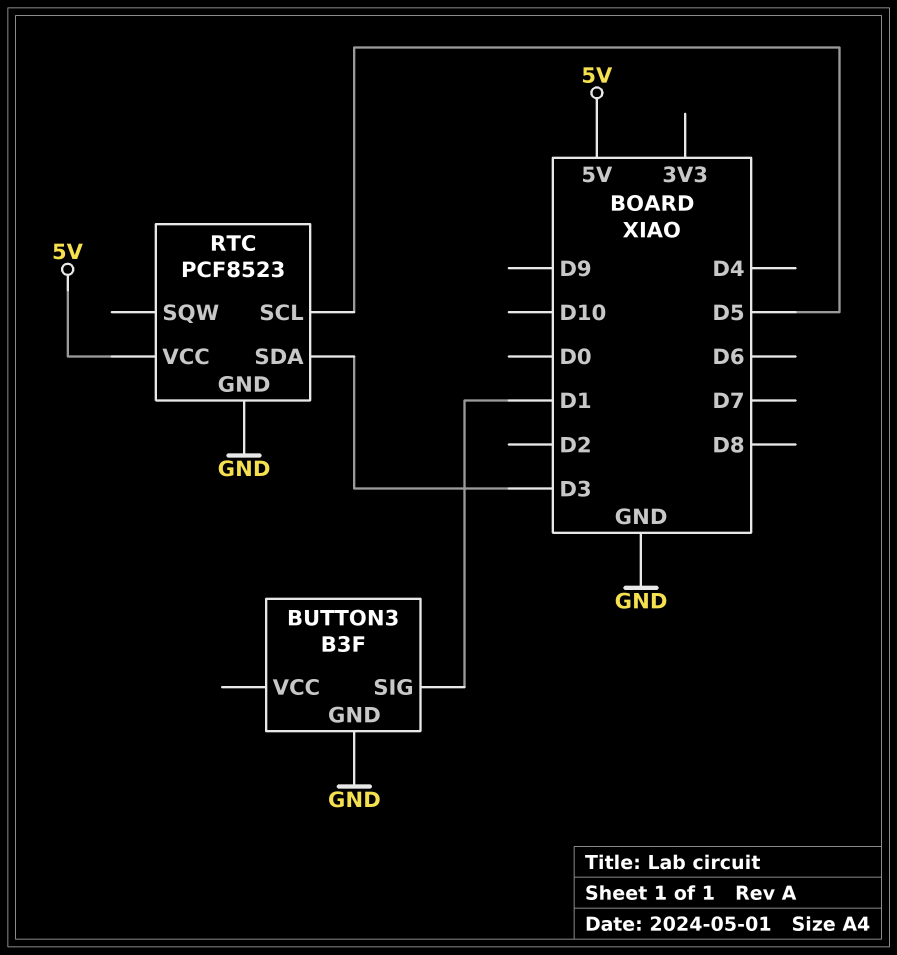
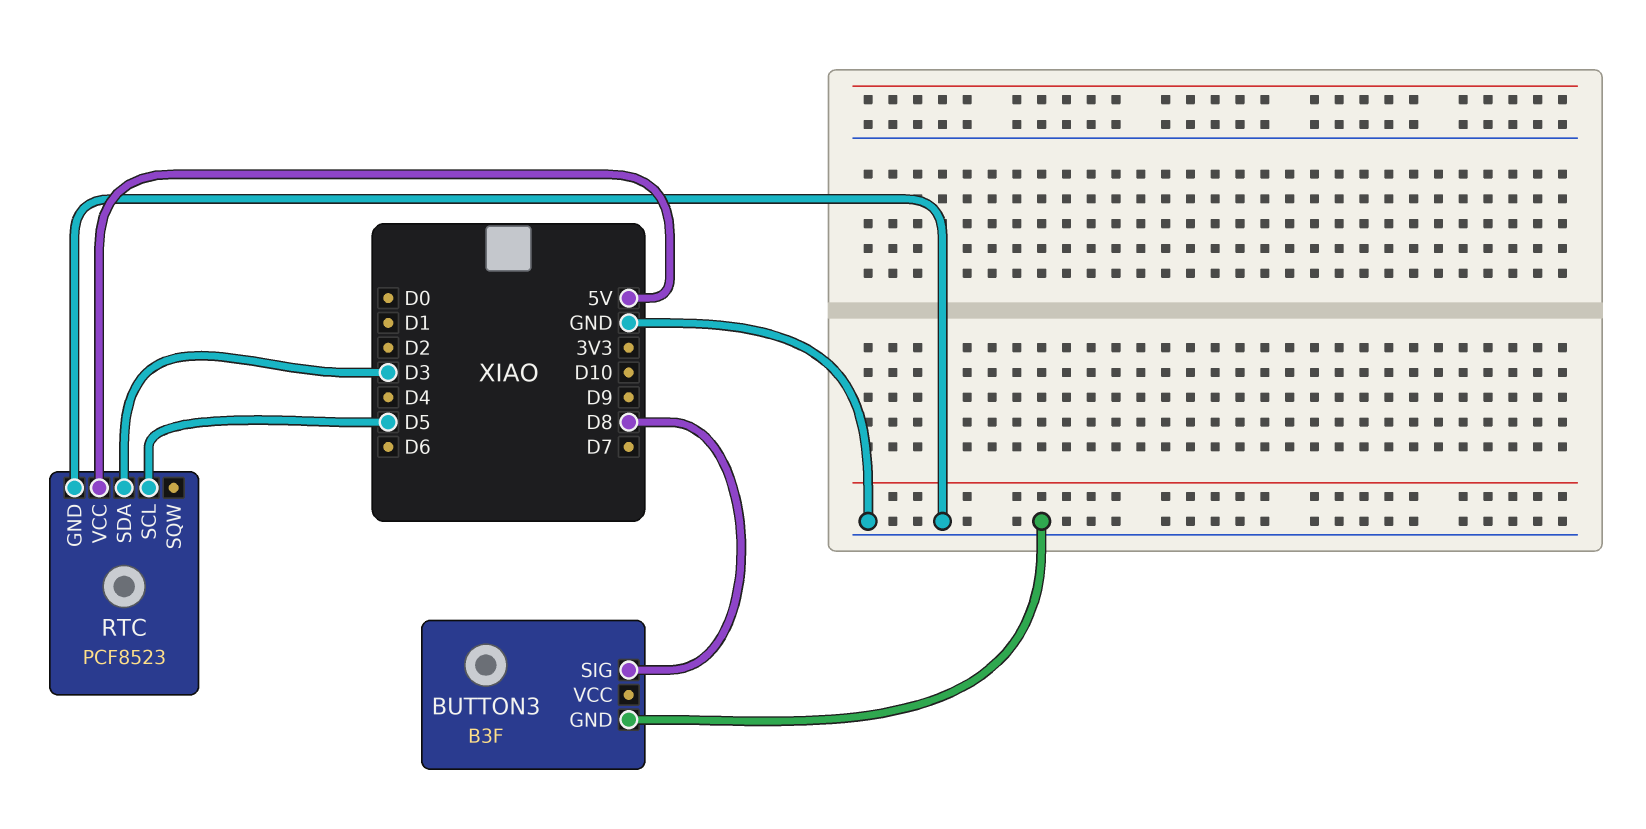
BUTTON3 pin SIG: D1 -> D8

